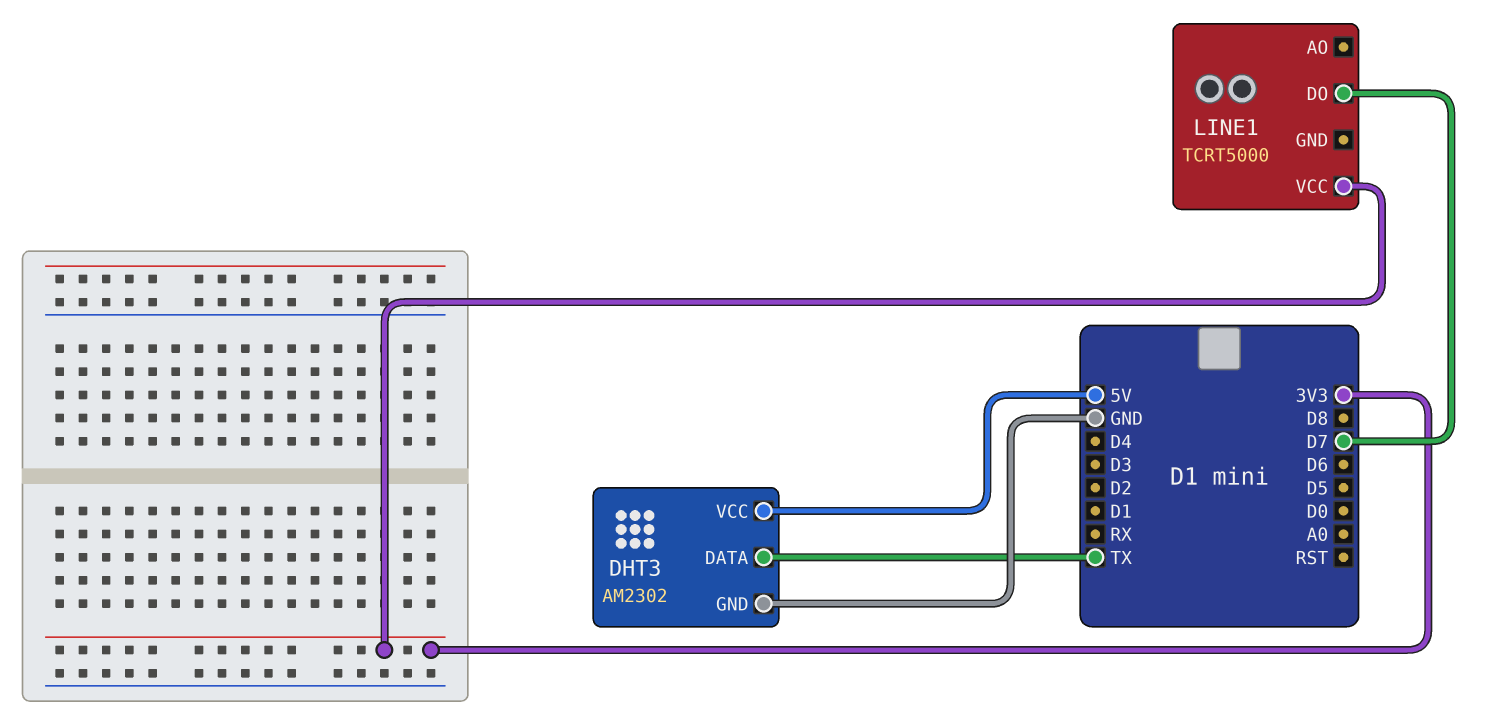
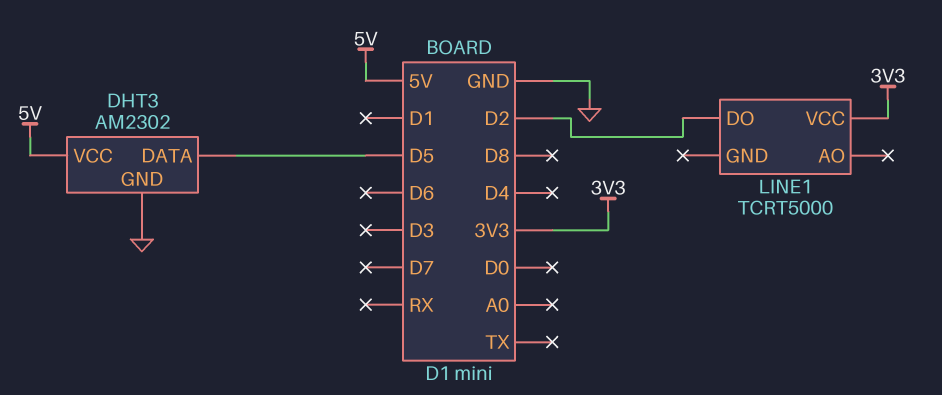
DHT3 pin DATA: TX -> D5
LINE1 pin DO: D7 -> D2

